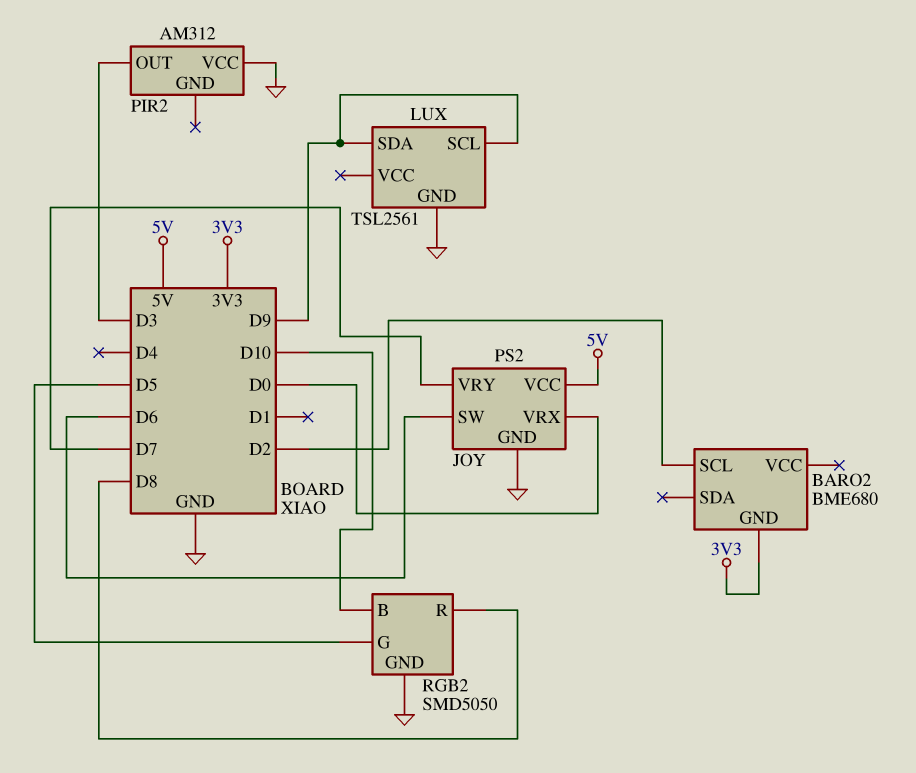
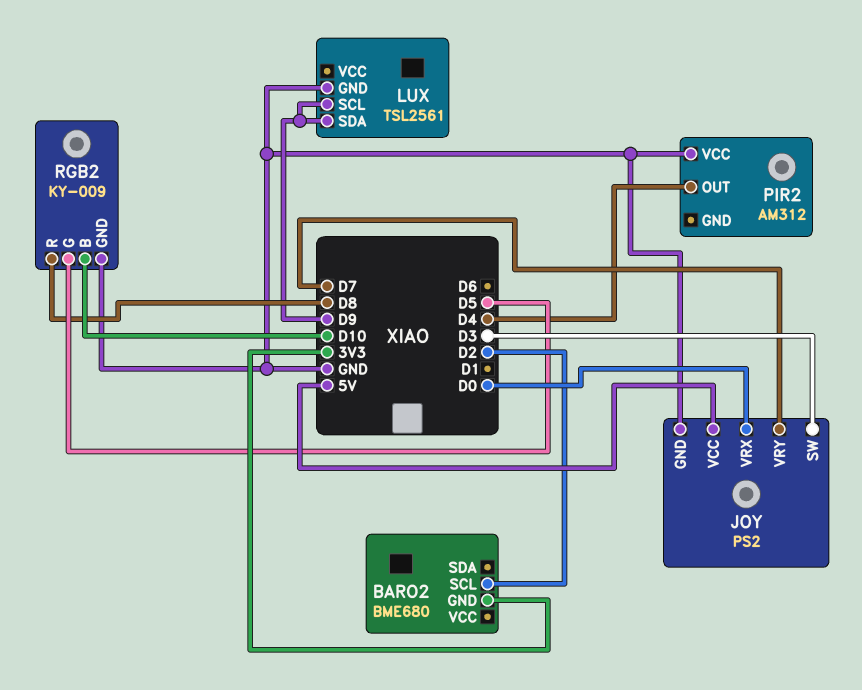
JOY pin SW: D6 -> D3
PIR2 pin OUT: D3 -> D4
RGB2: SMD5050 -> KY-009

